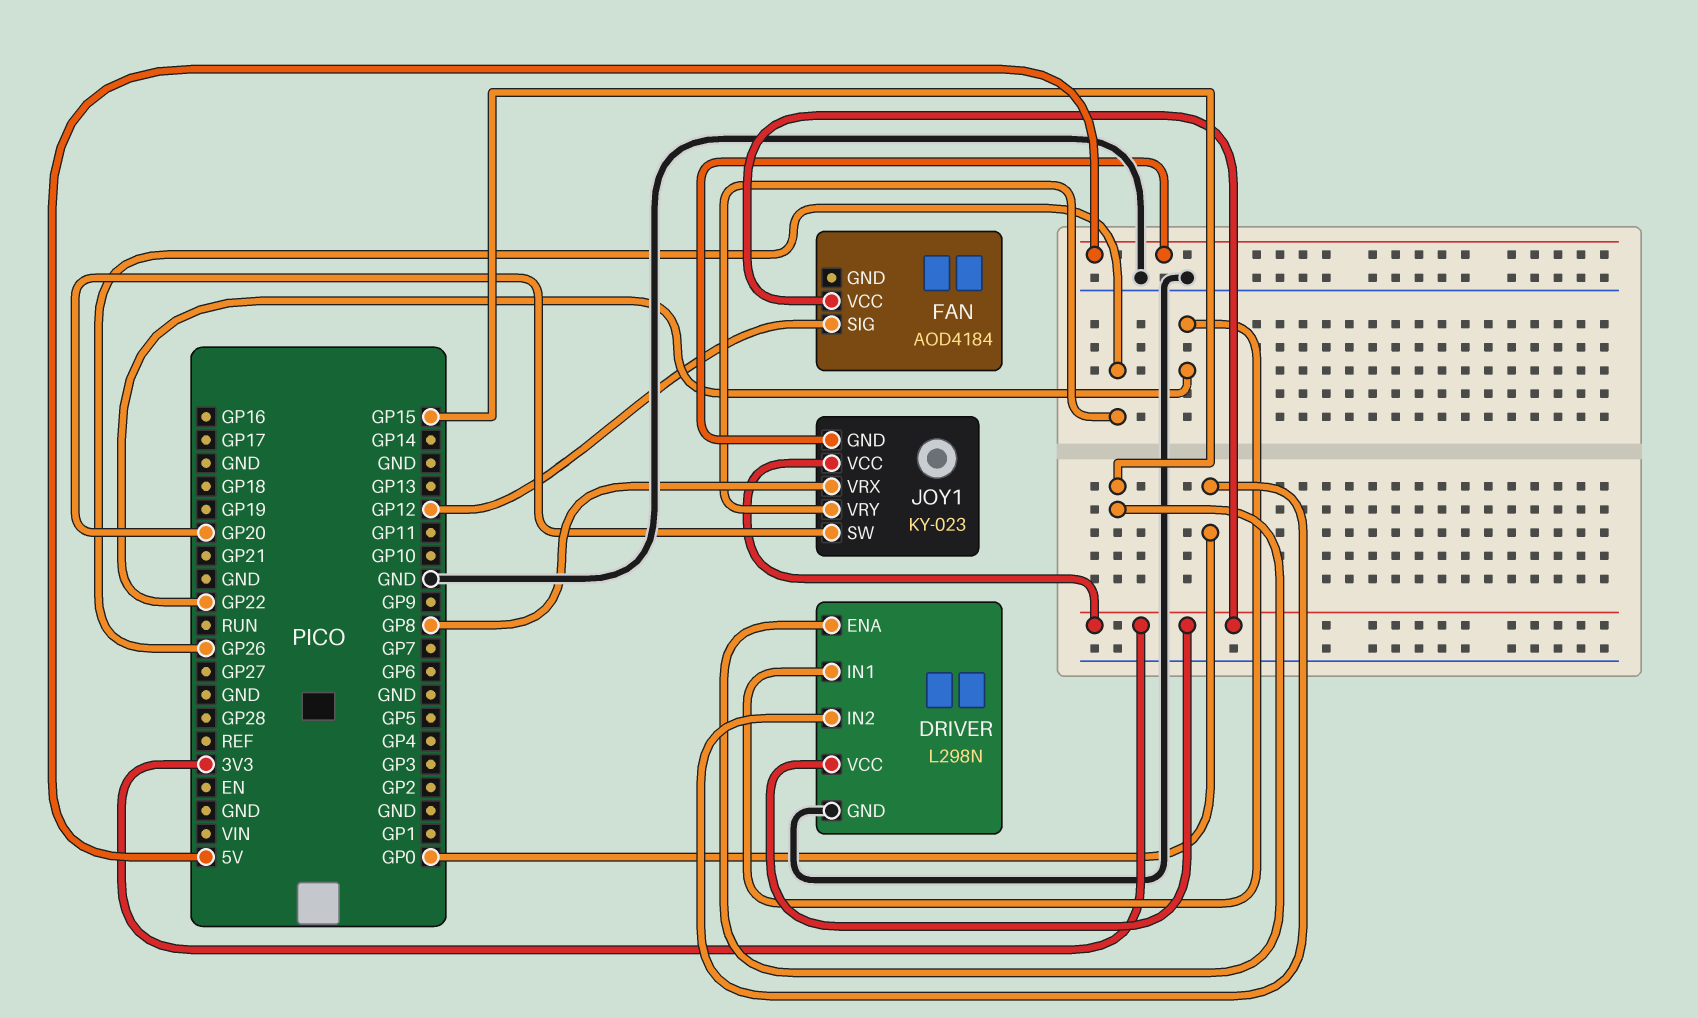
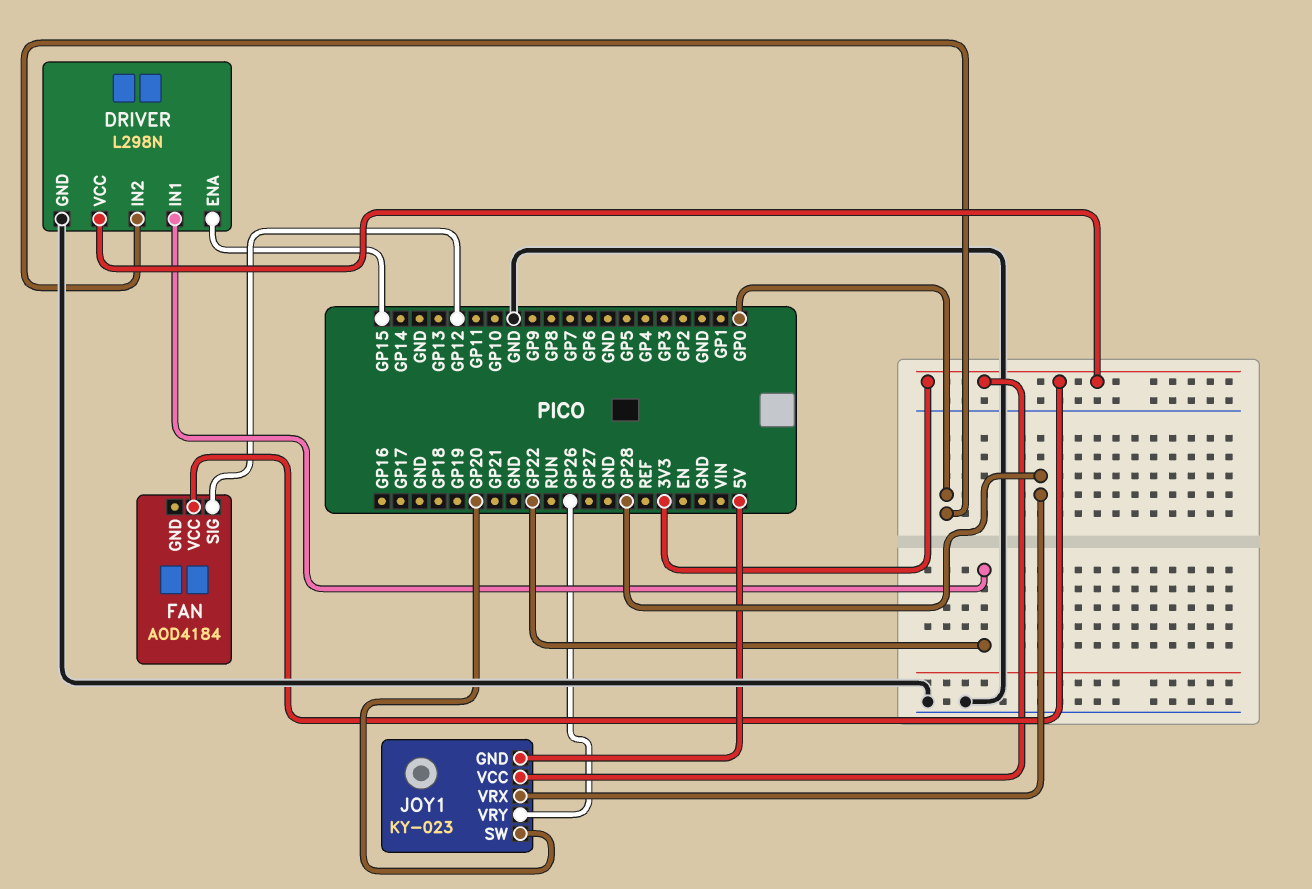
JOY1 pin VRX: GP8 -> GP28

